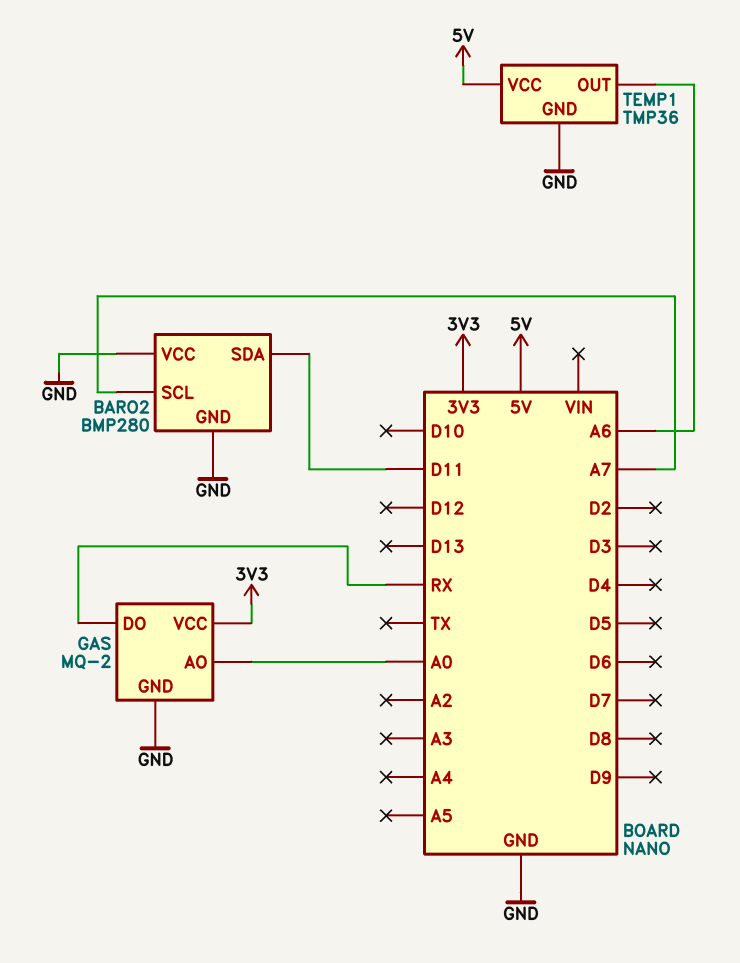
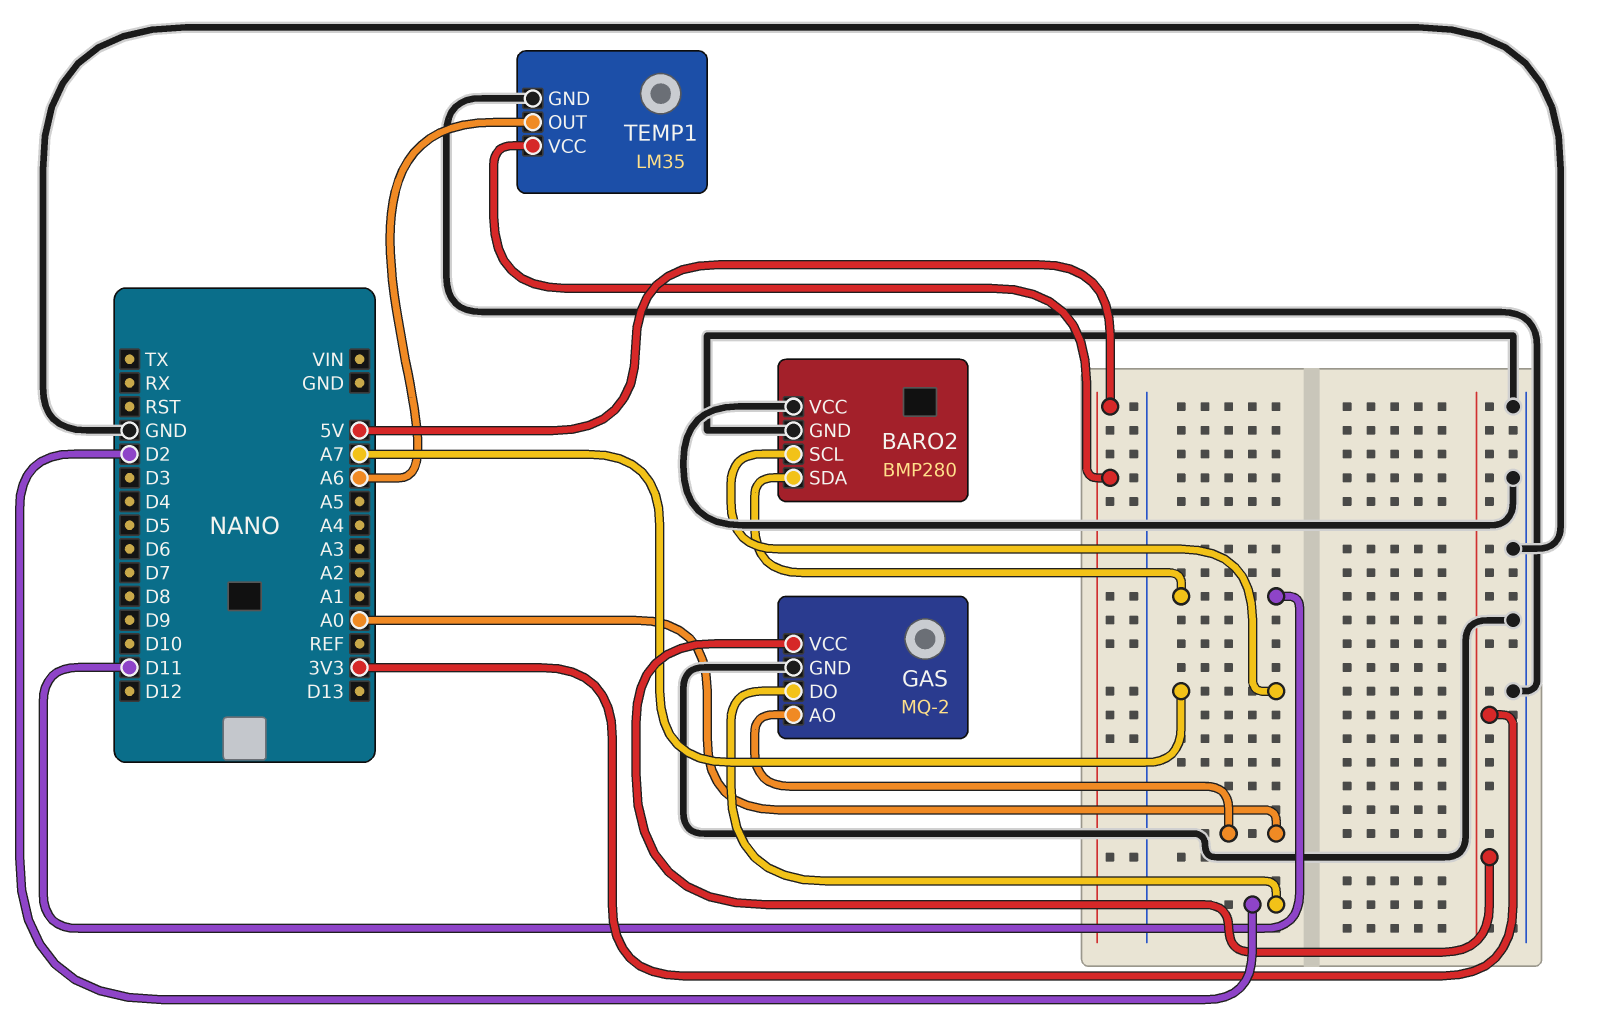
GAS pin DO: RX -> D2
TEMP1: TMP36 -> LM35

